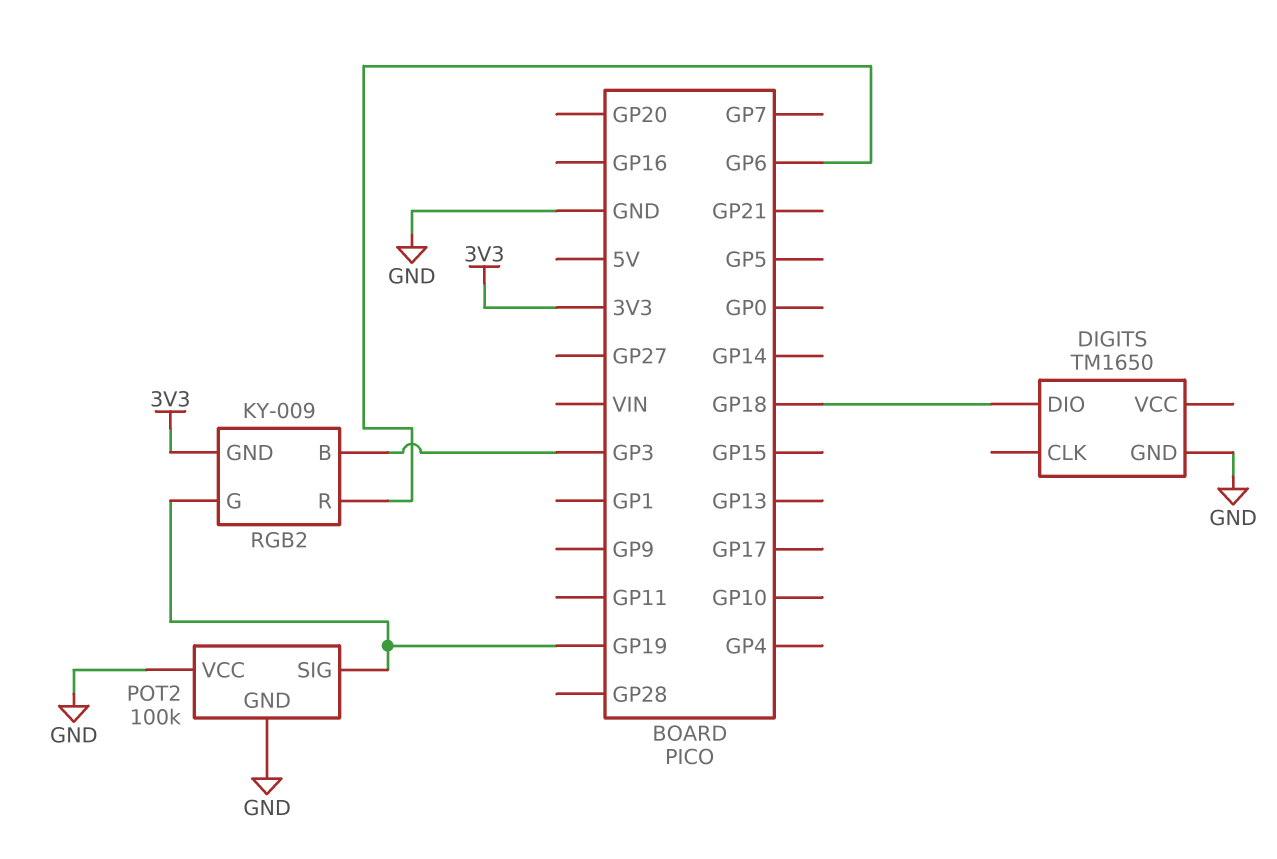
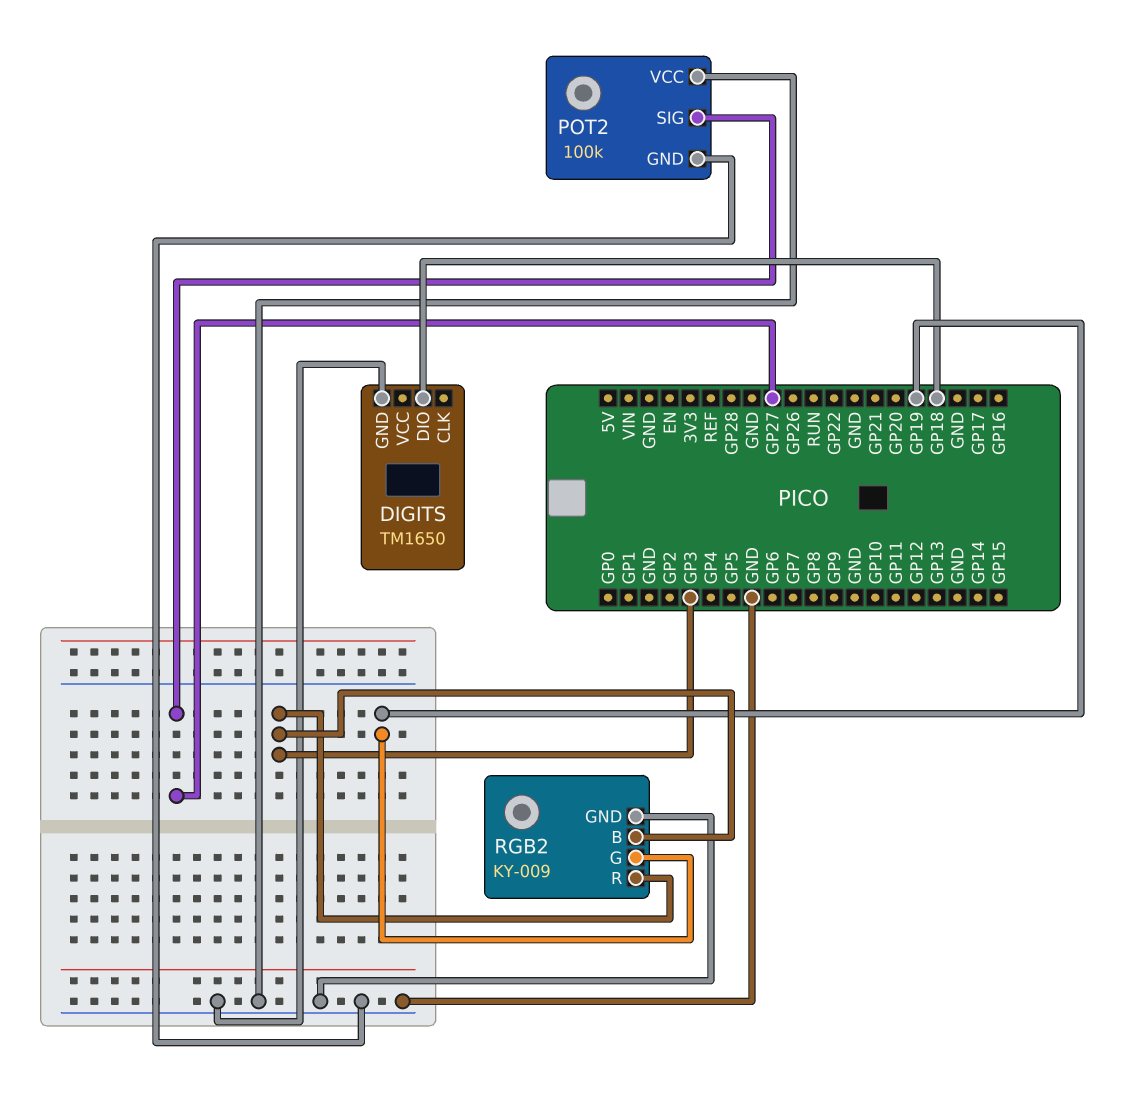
POT2 pin SIG: GP19 -> GP27
RGB2 pin GND: 3V3 -> GND
RGB2 pin R: GP6 -> GP3

